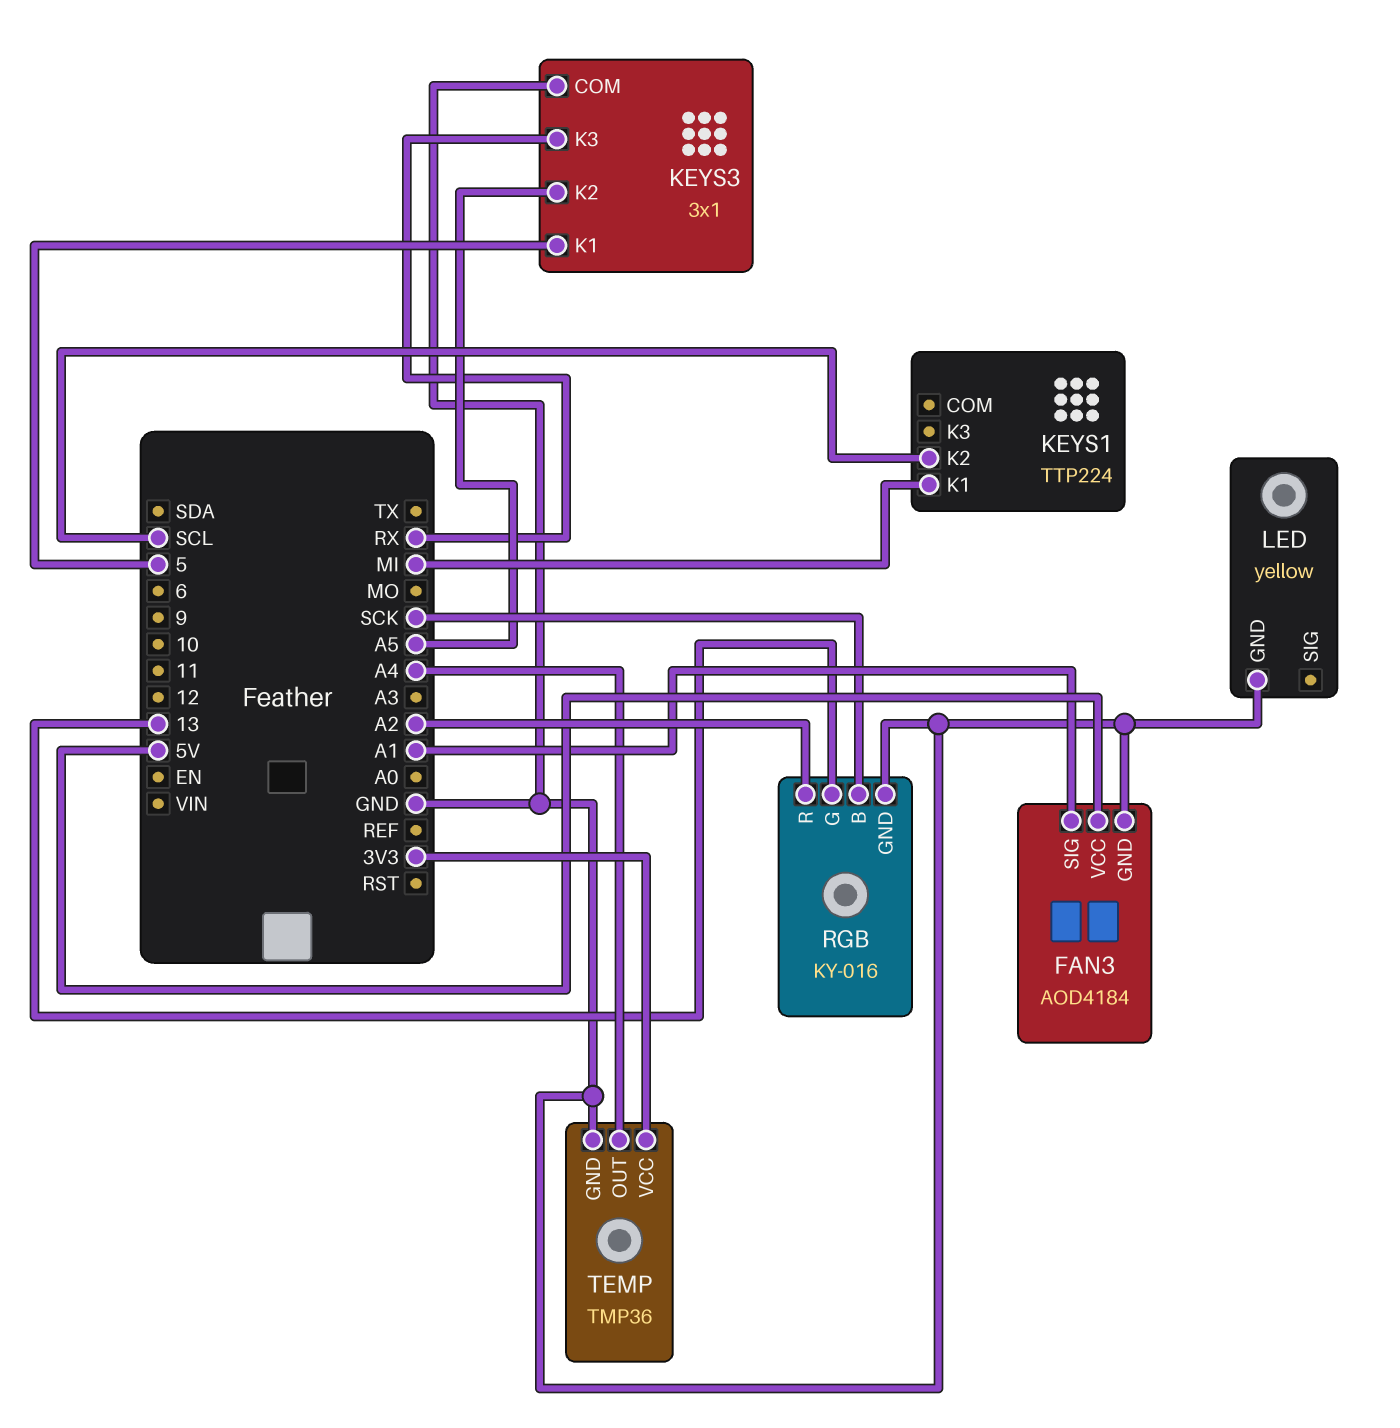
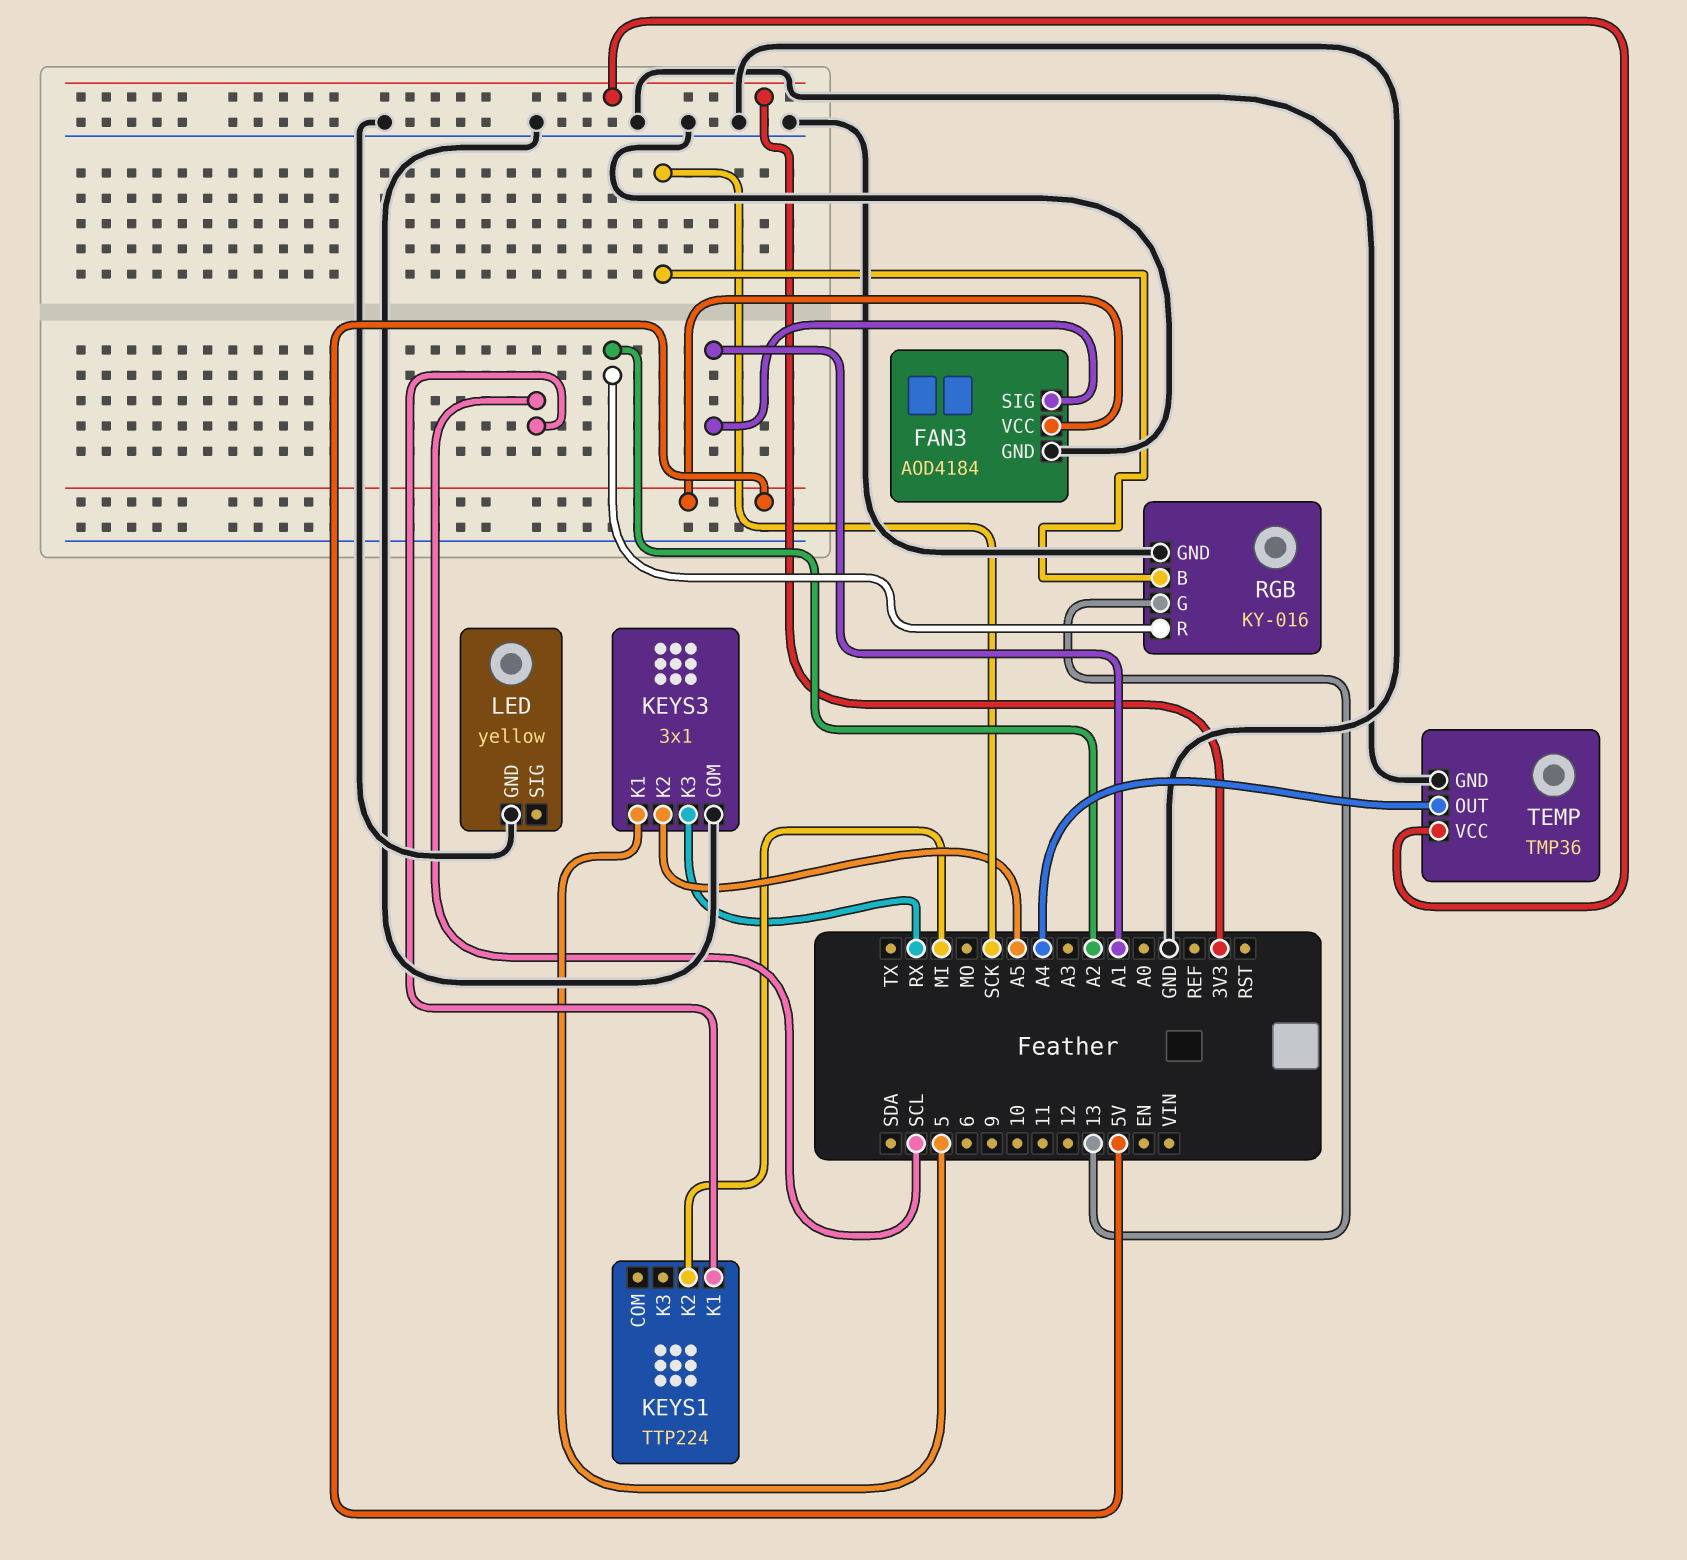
KEYS1 pin K1: MI -> SCL
KEYS1 pin K2: SCL -> MI

